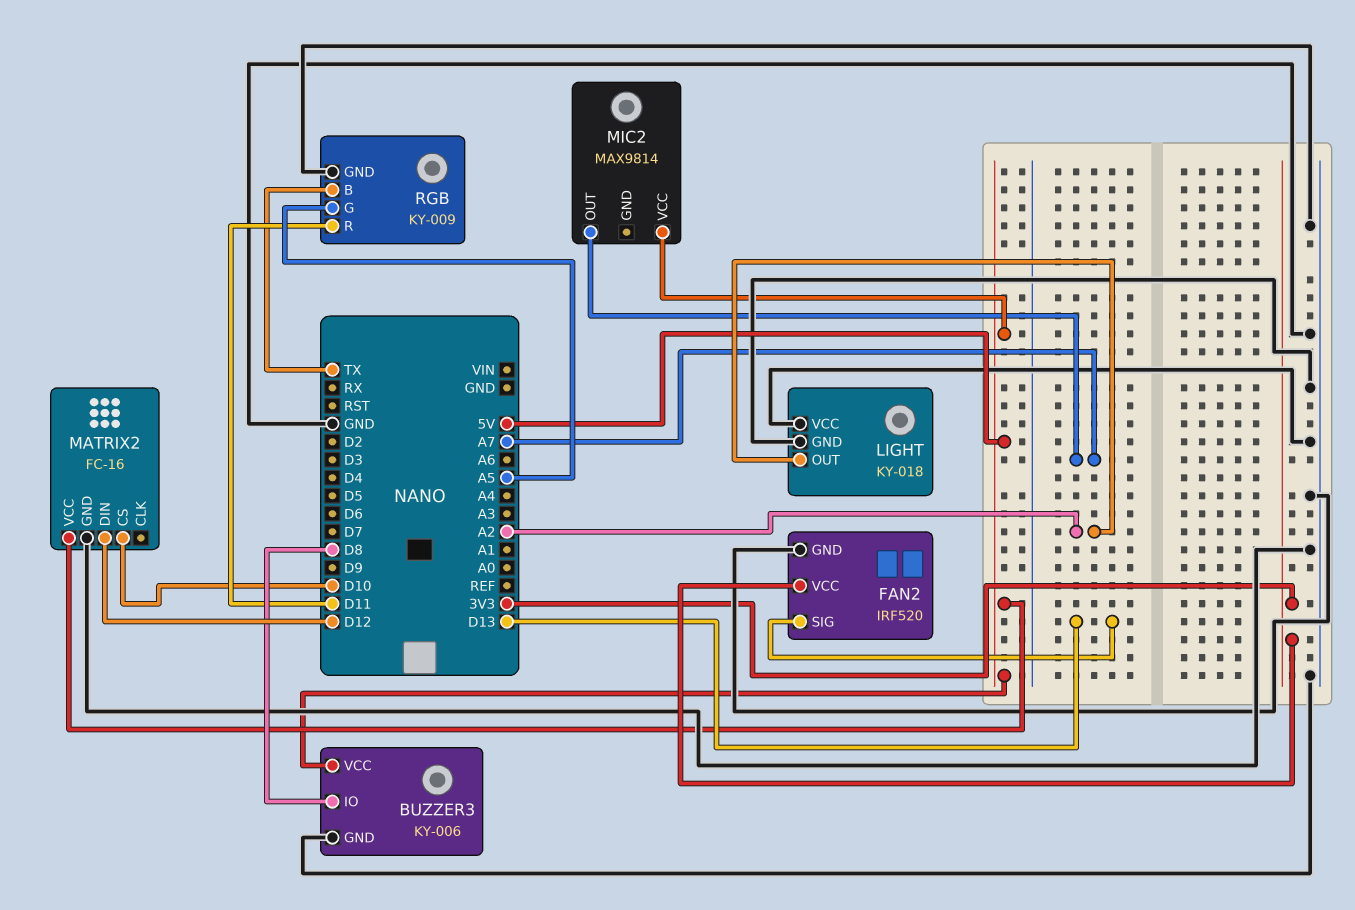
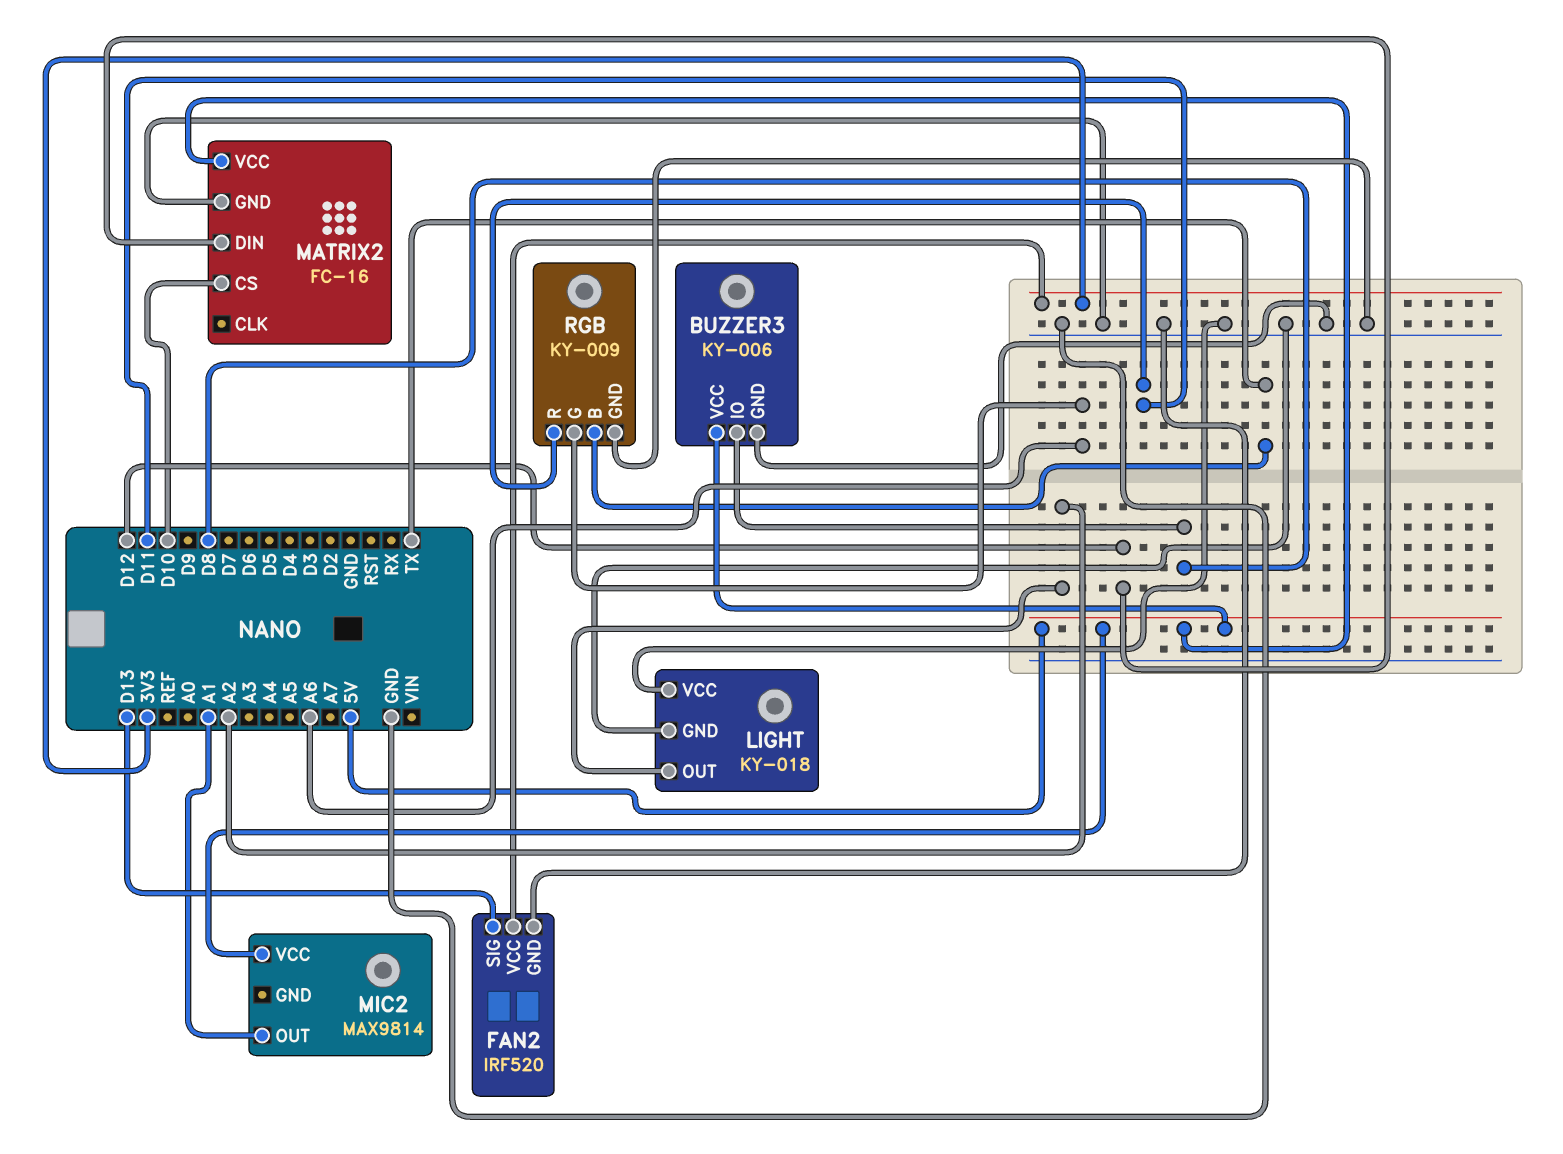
MIC2 pin OUT: A7 -> A1
RGB pin G: A5 -> A6

